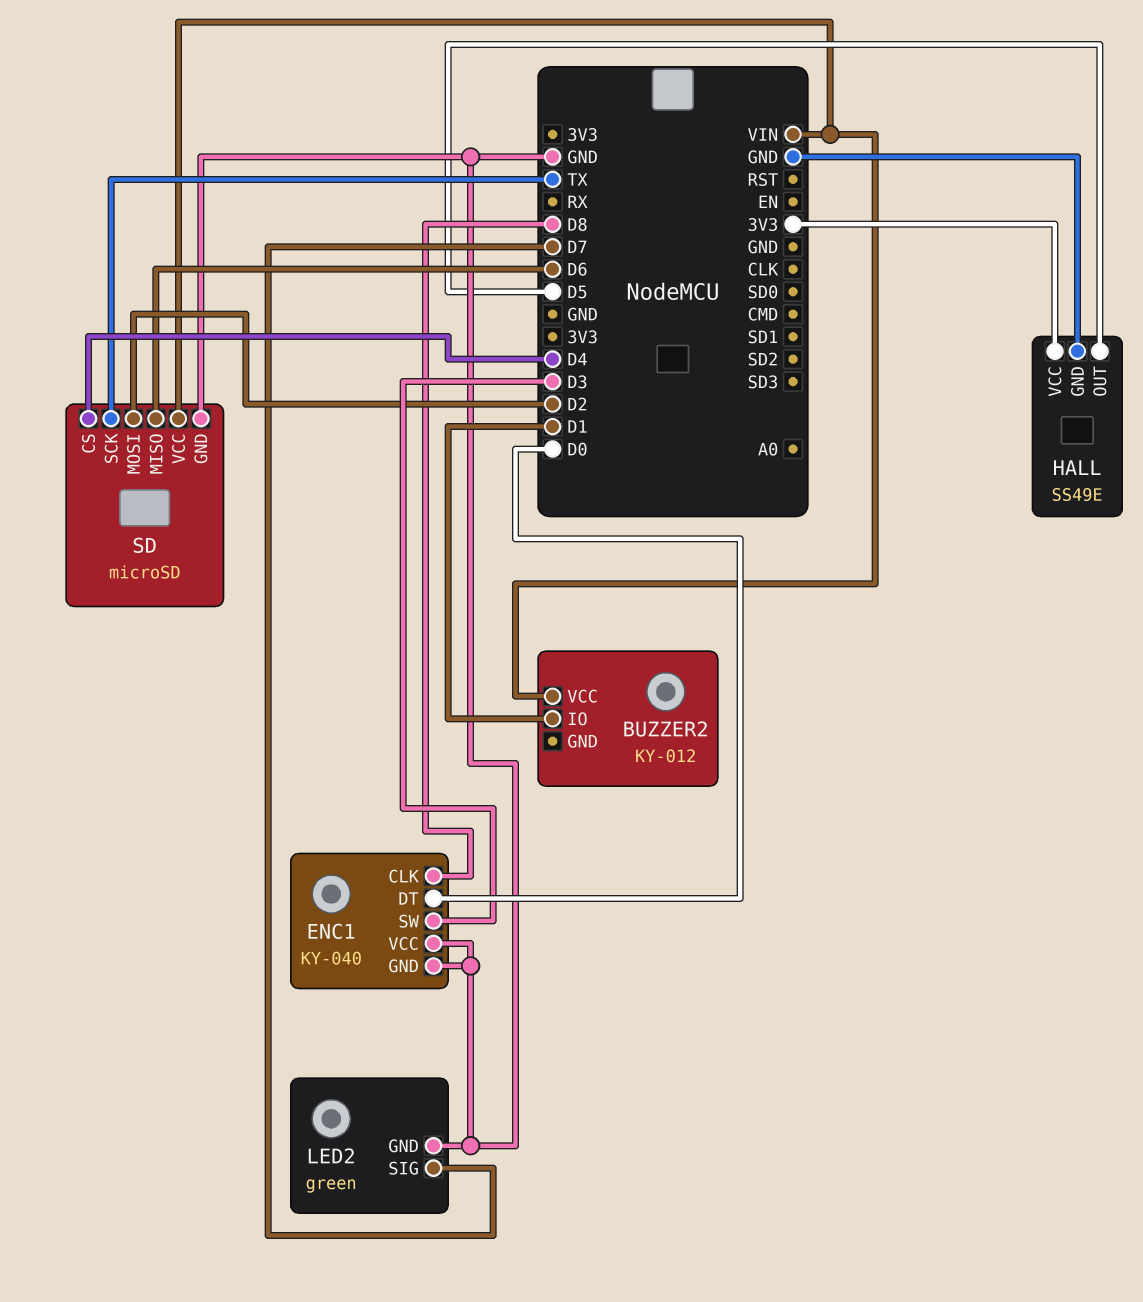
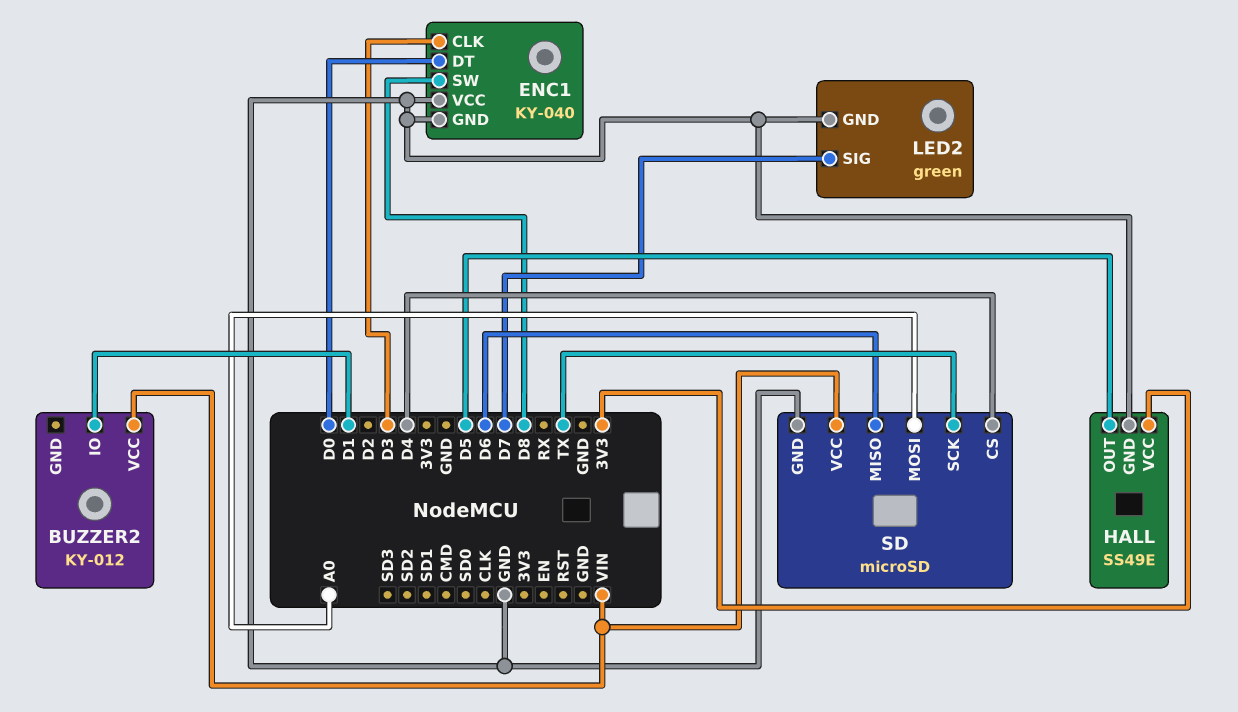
ENC1 pin CLK: D8 -> D3
ENC1 pin SW: D3 -> D8
SD pin MOSI: D2 -> A0

